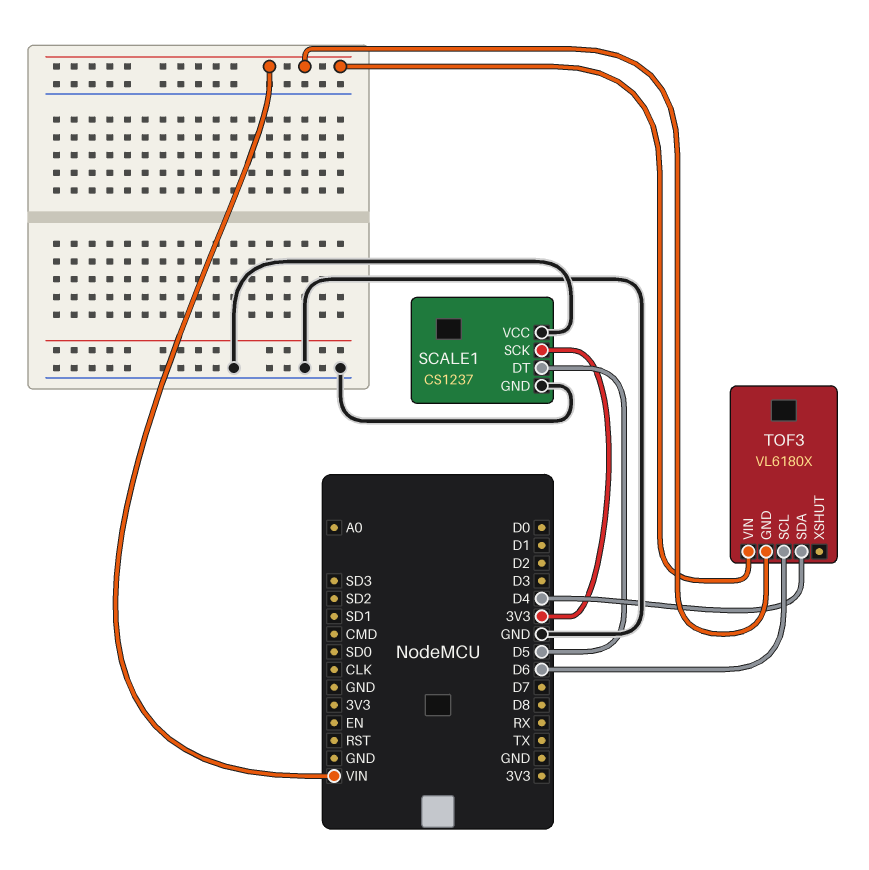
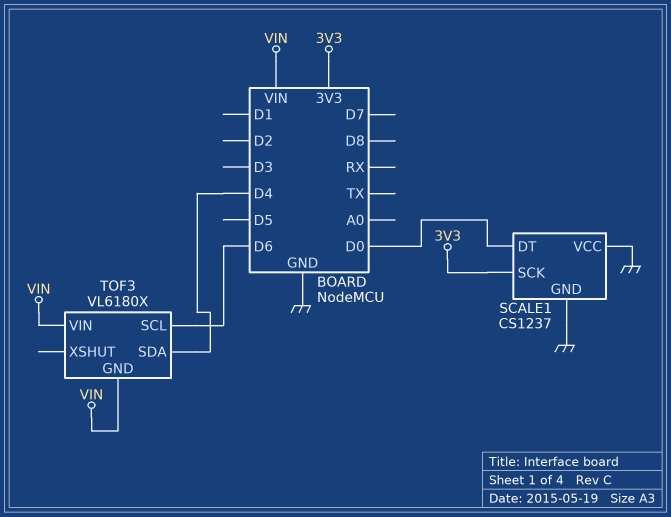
SCALE1 pin DT: D5 -> D0

